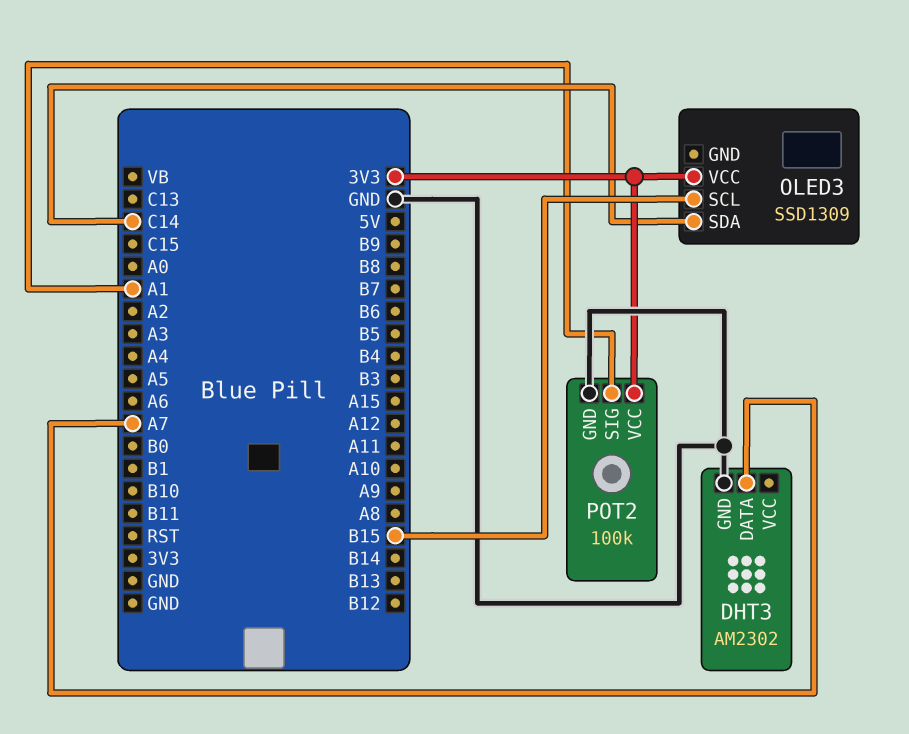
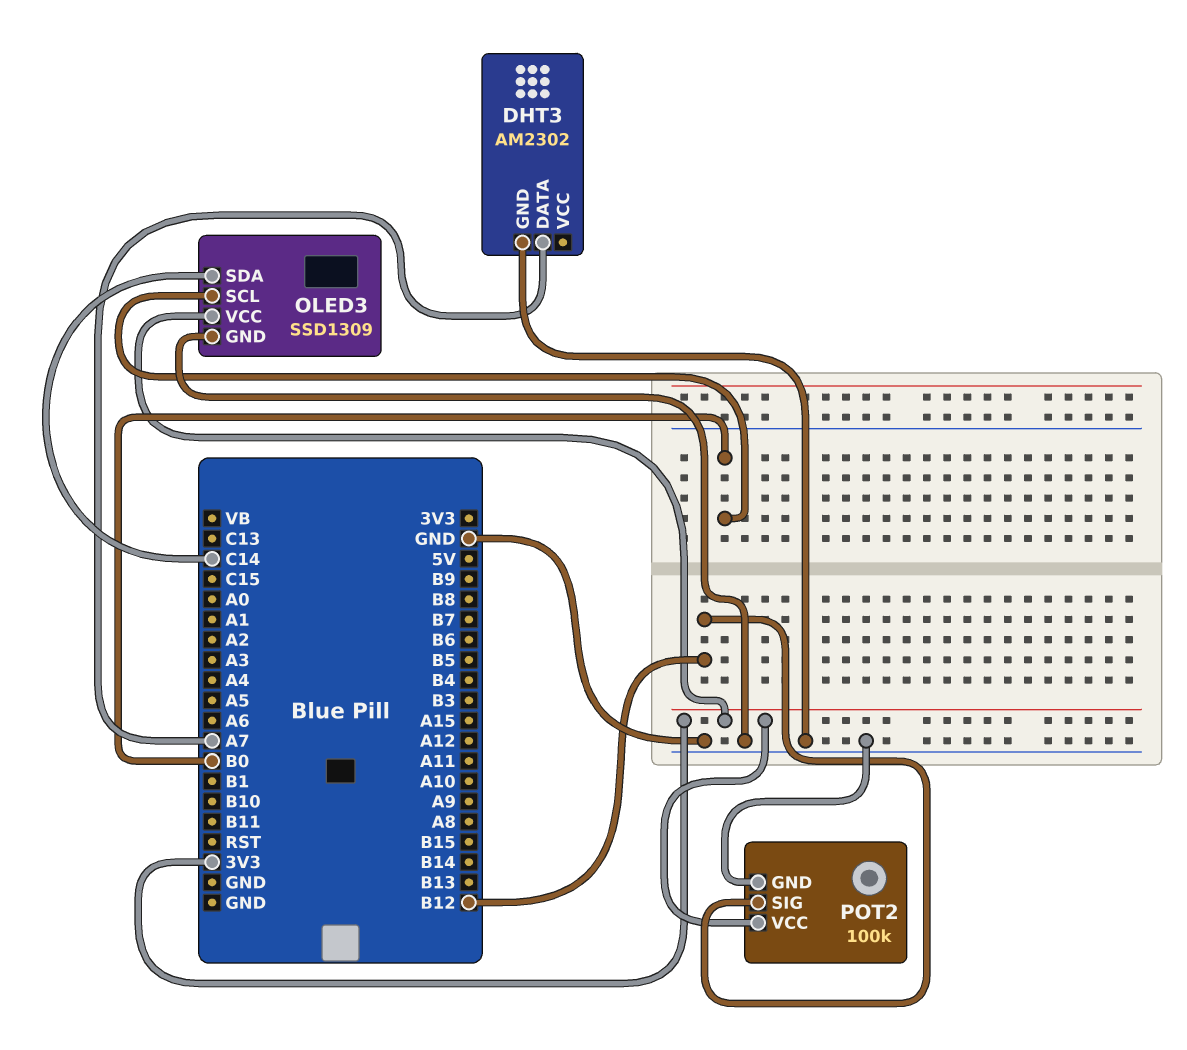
OLED3 pin GND: none -> GND
OLED3 pin SCL: B15 -> B0
POT2 pin SIG: A1 -> B12

